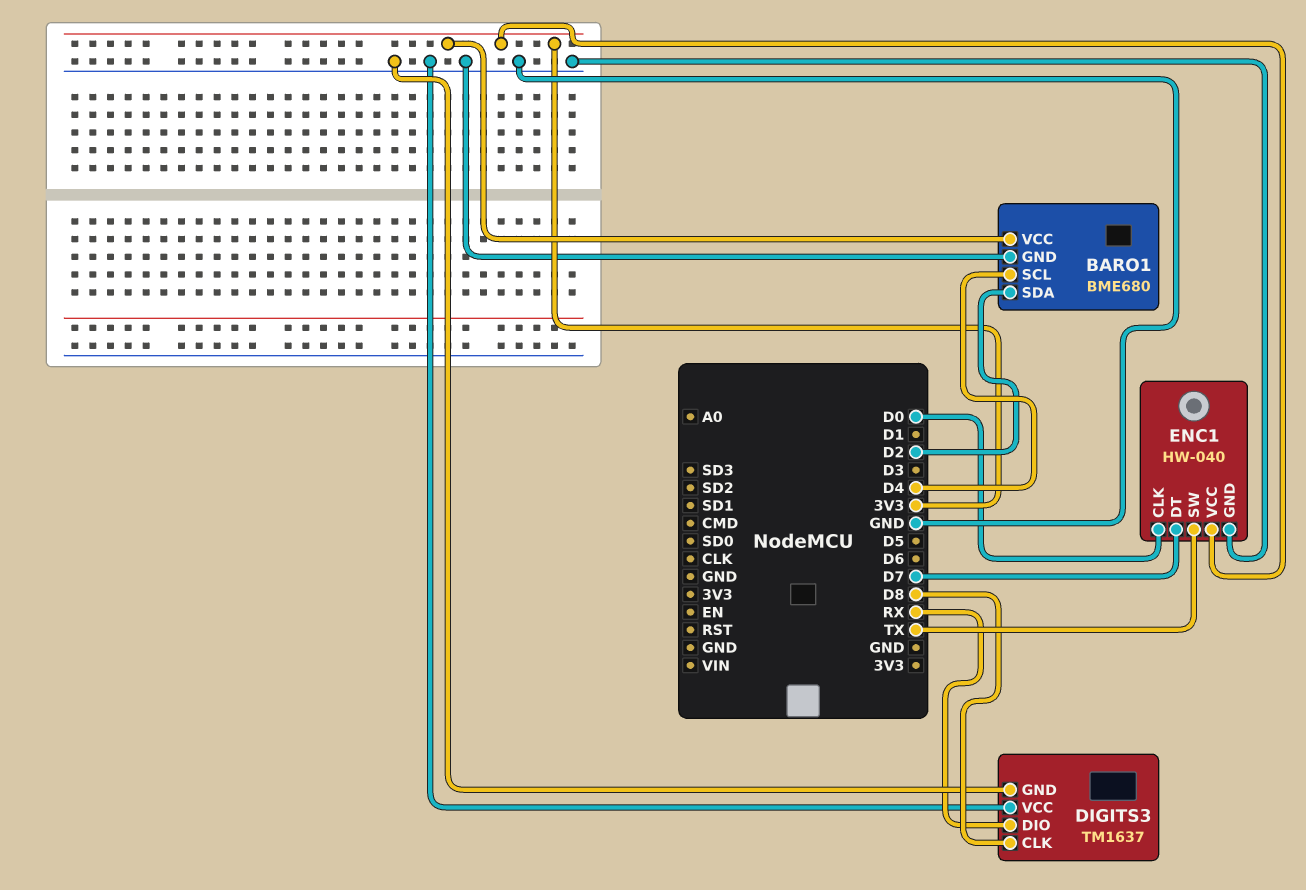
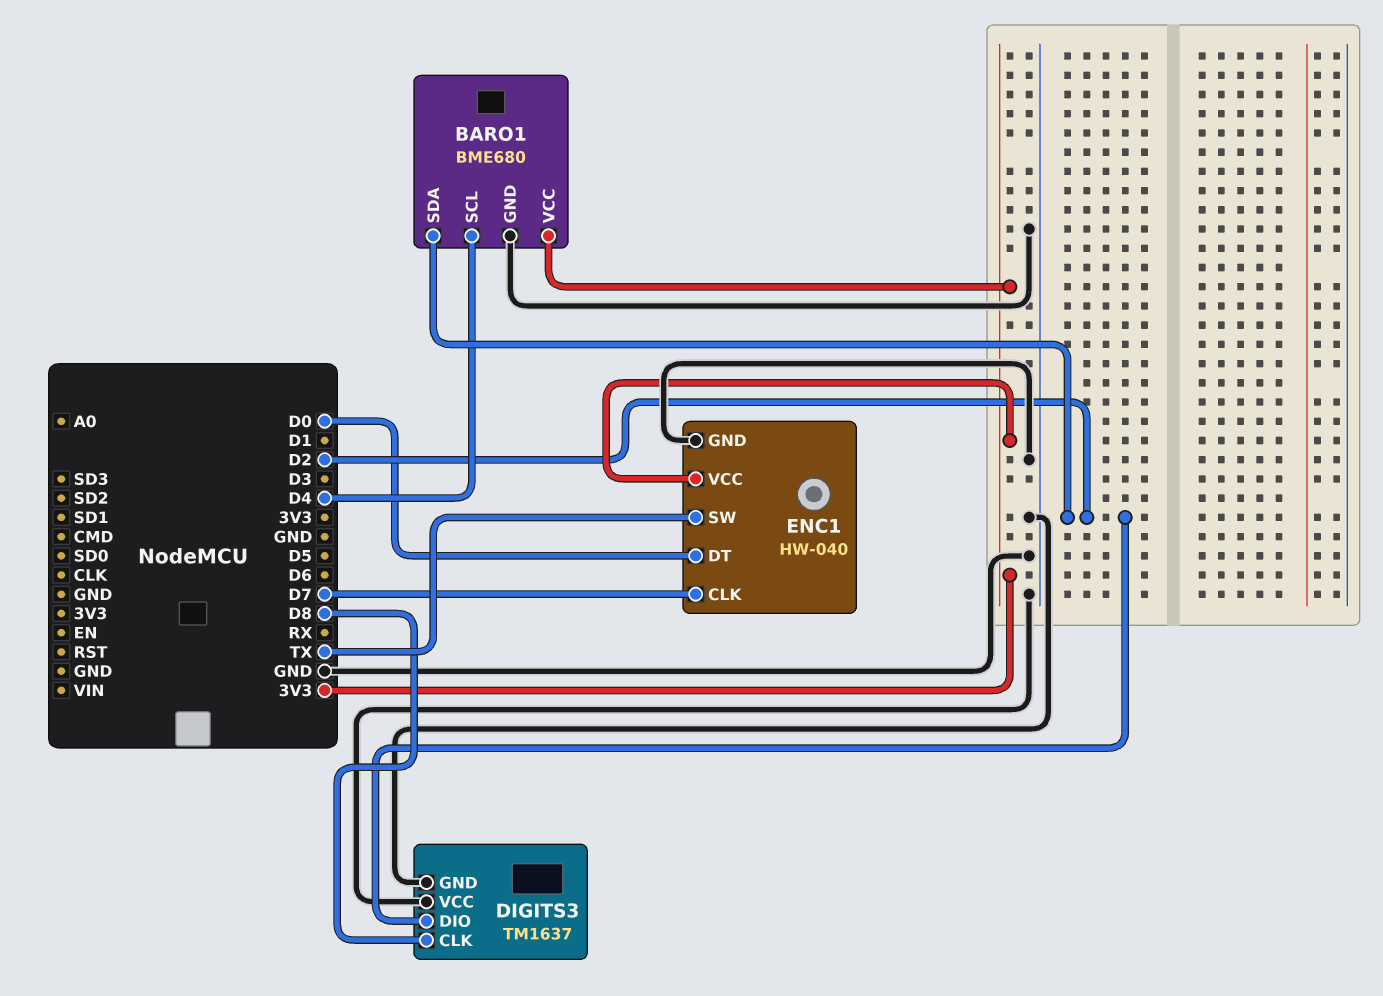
DIGITS3 pin DIO: RX -> D2
ENC1 pin CLK: D0 -> D7
ENC1 pin DT: D7 -> D0

